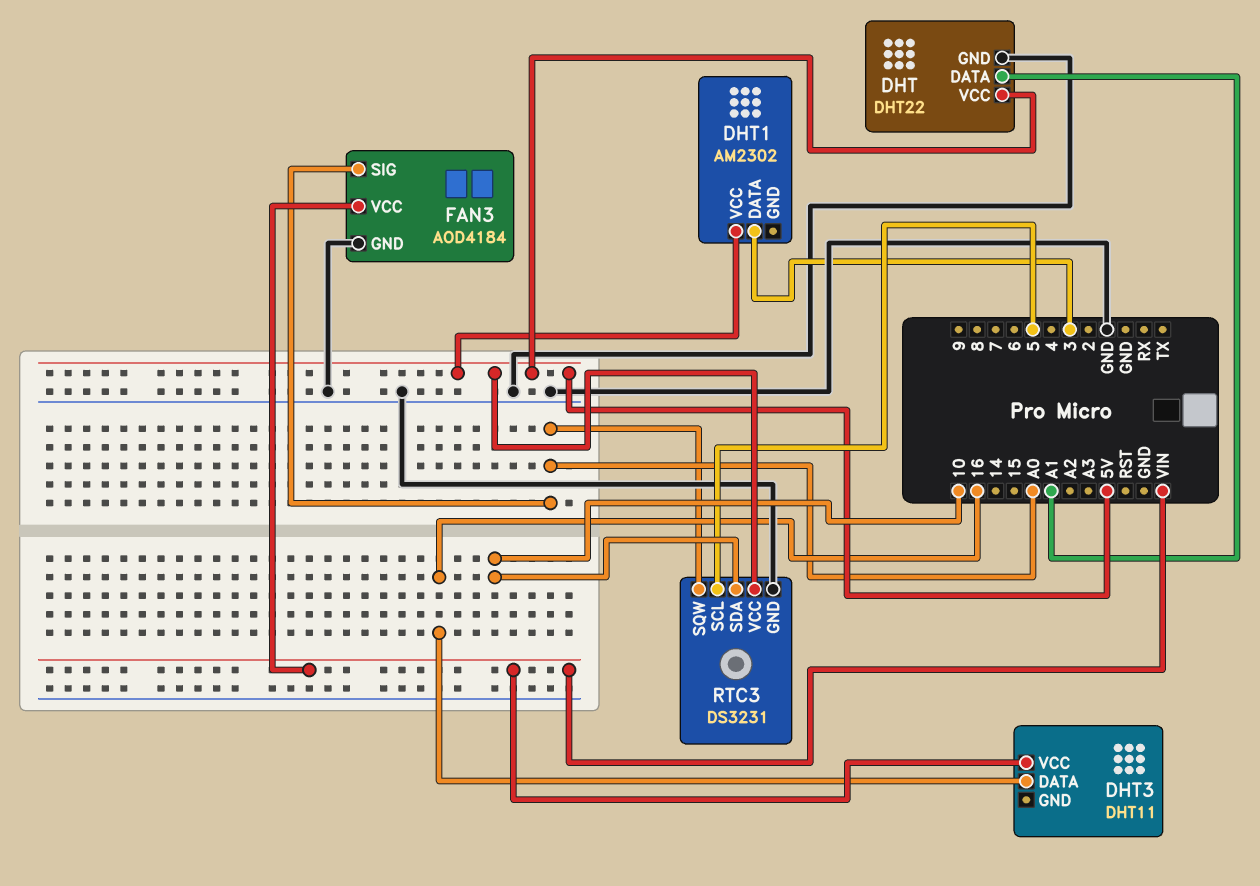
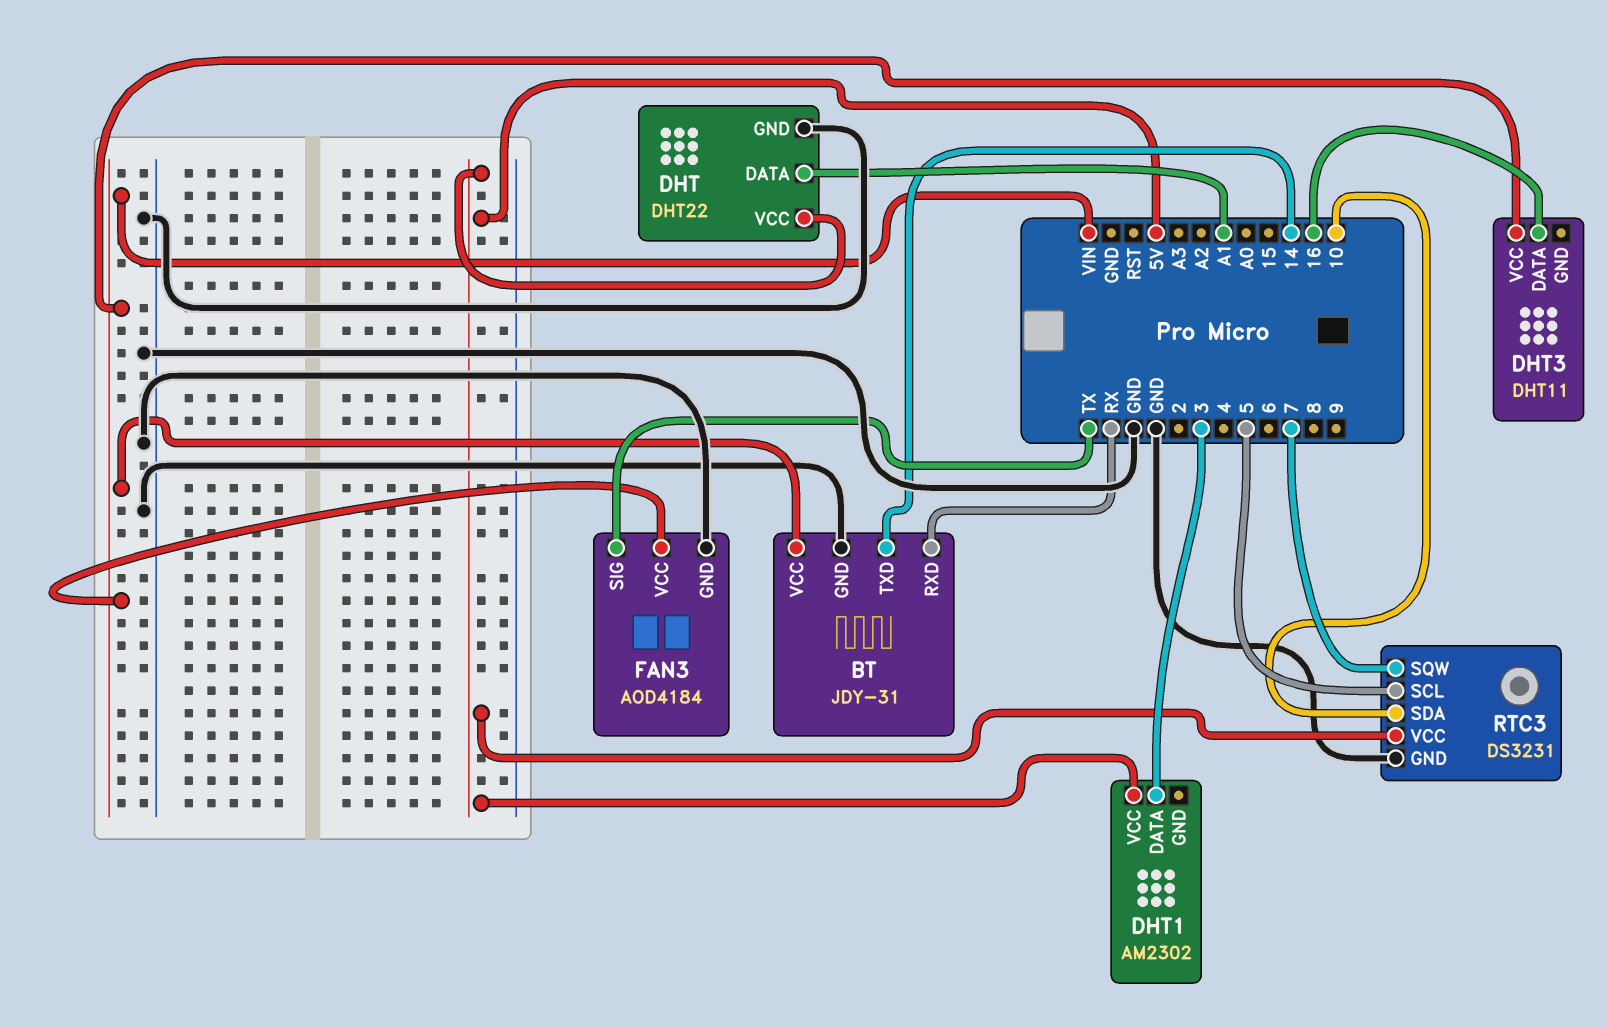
BT: none -> JDY-31
BT pin GND: none -> GND
BT pin RXD: none -> RX
BT pin TXD: none -> 14
BT pin VCC: none -> VIN
FAN3 pin SIG: A0 -> TX
RTC3 pin SQW: A0 -> 7

